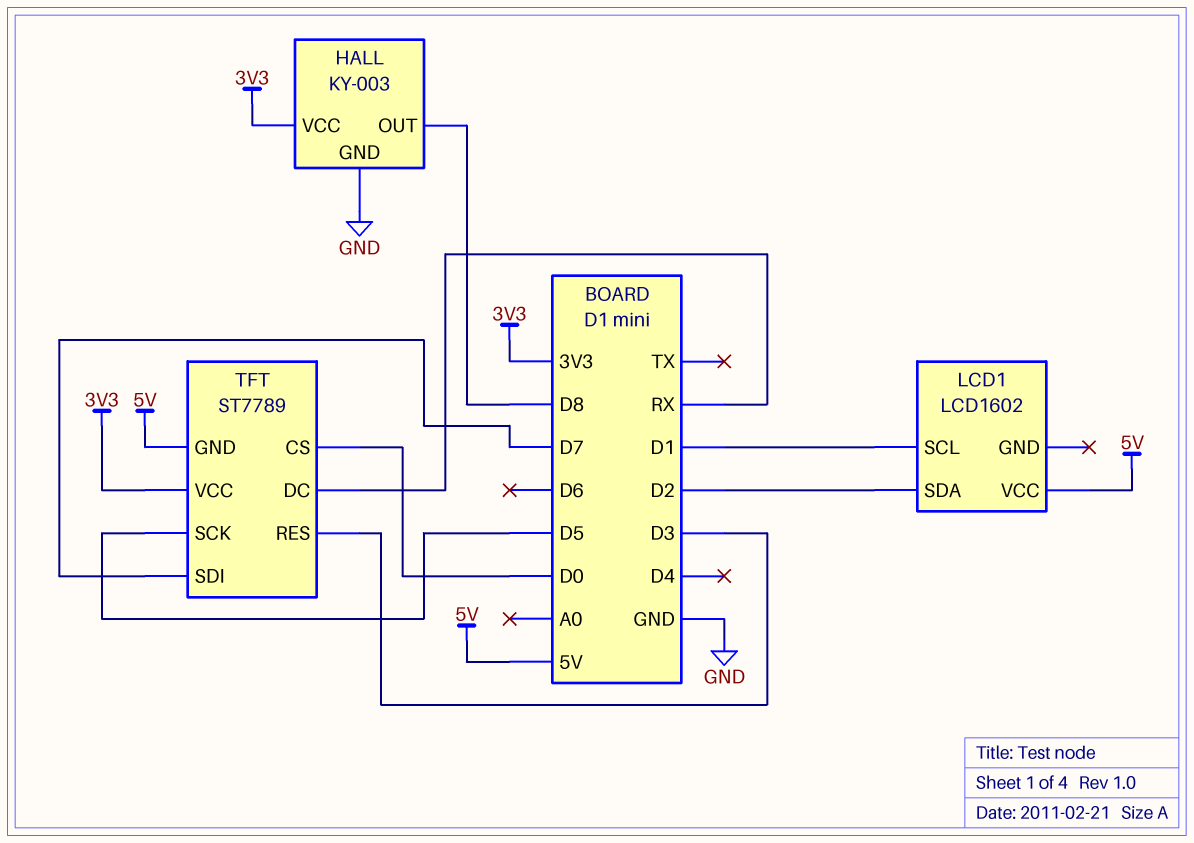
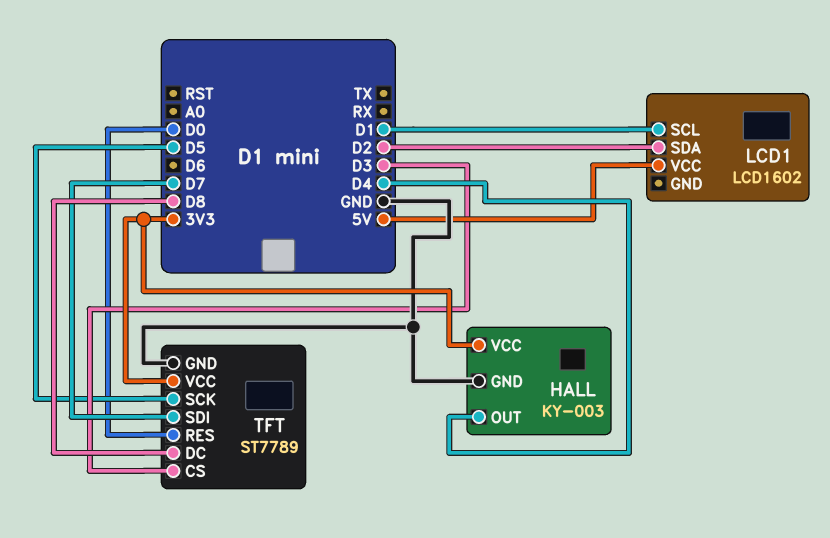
HALL pin OUT: D8 -> D4
TFT pin CS: D0 -> D3
TFT pin DC: RX -> D8
TFT pin GND: 5V -> GND
TFT pin RES: D3 -> D0

